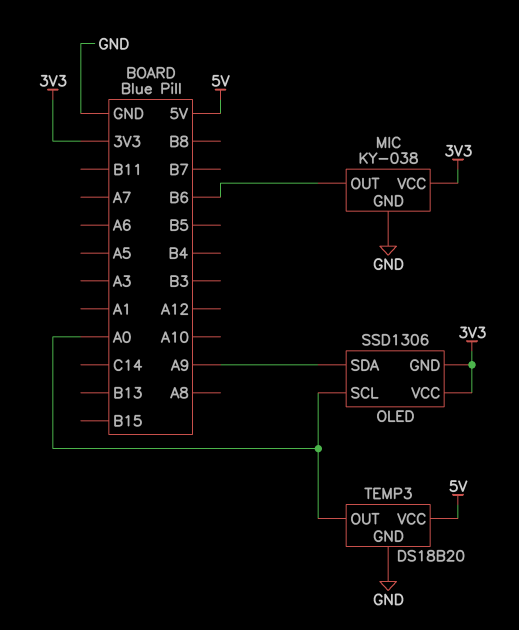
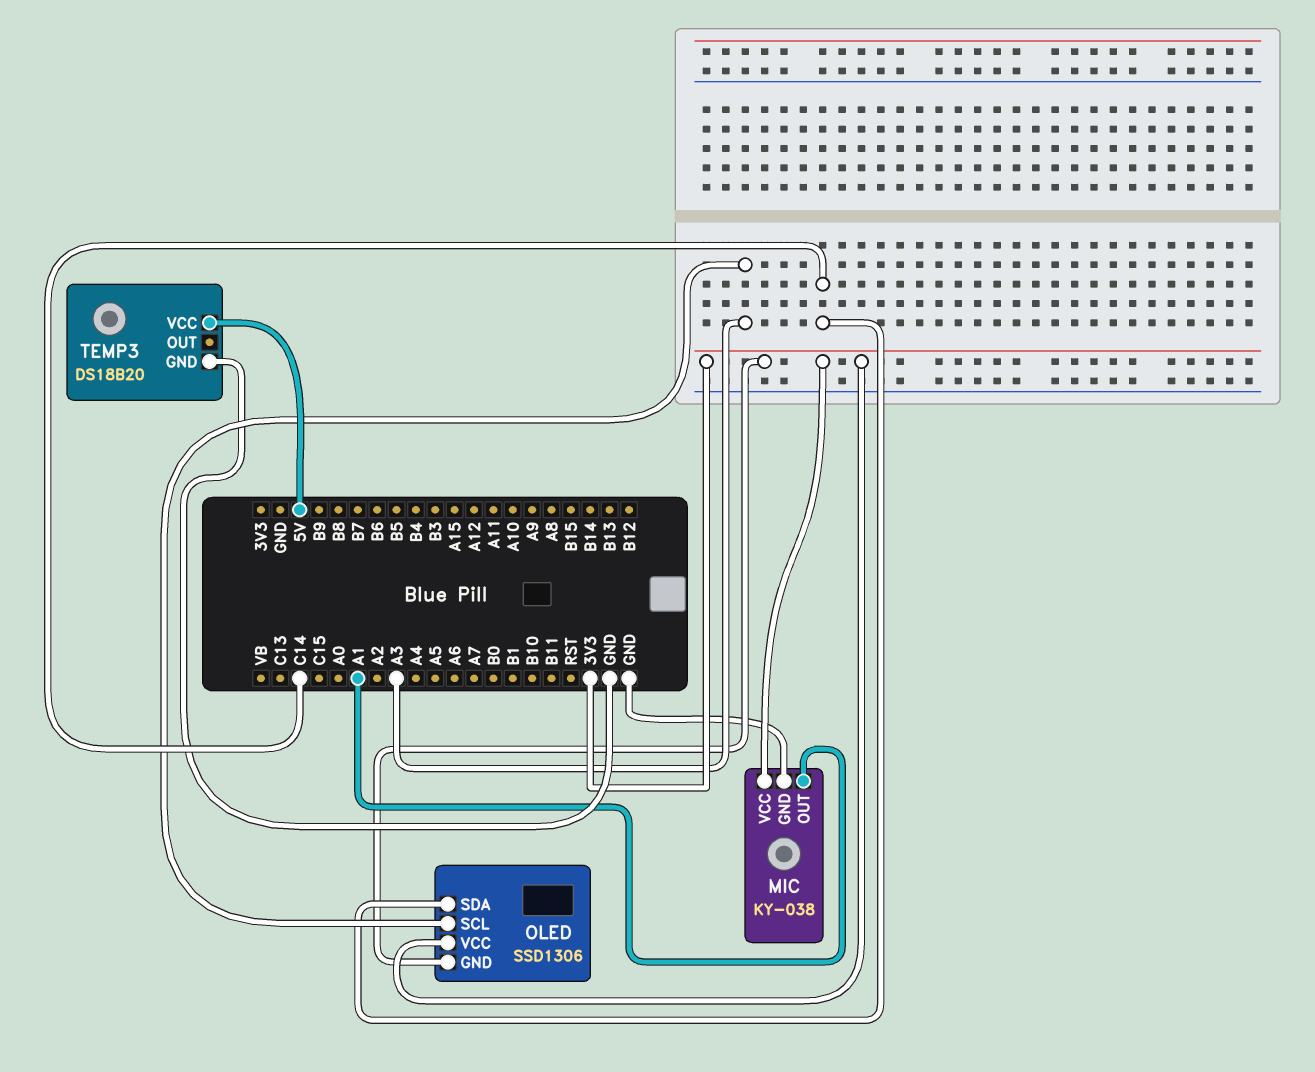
MIC pin OUT: B6 -> A1
OLED pin SCL: A0 -> A3
OLED pin SDA: A9 -> C14
TEMP3 pin OUT: A0 -> none

